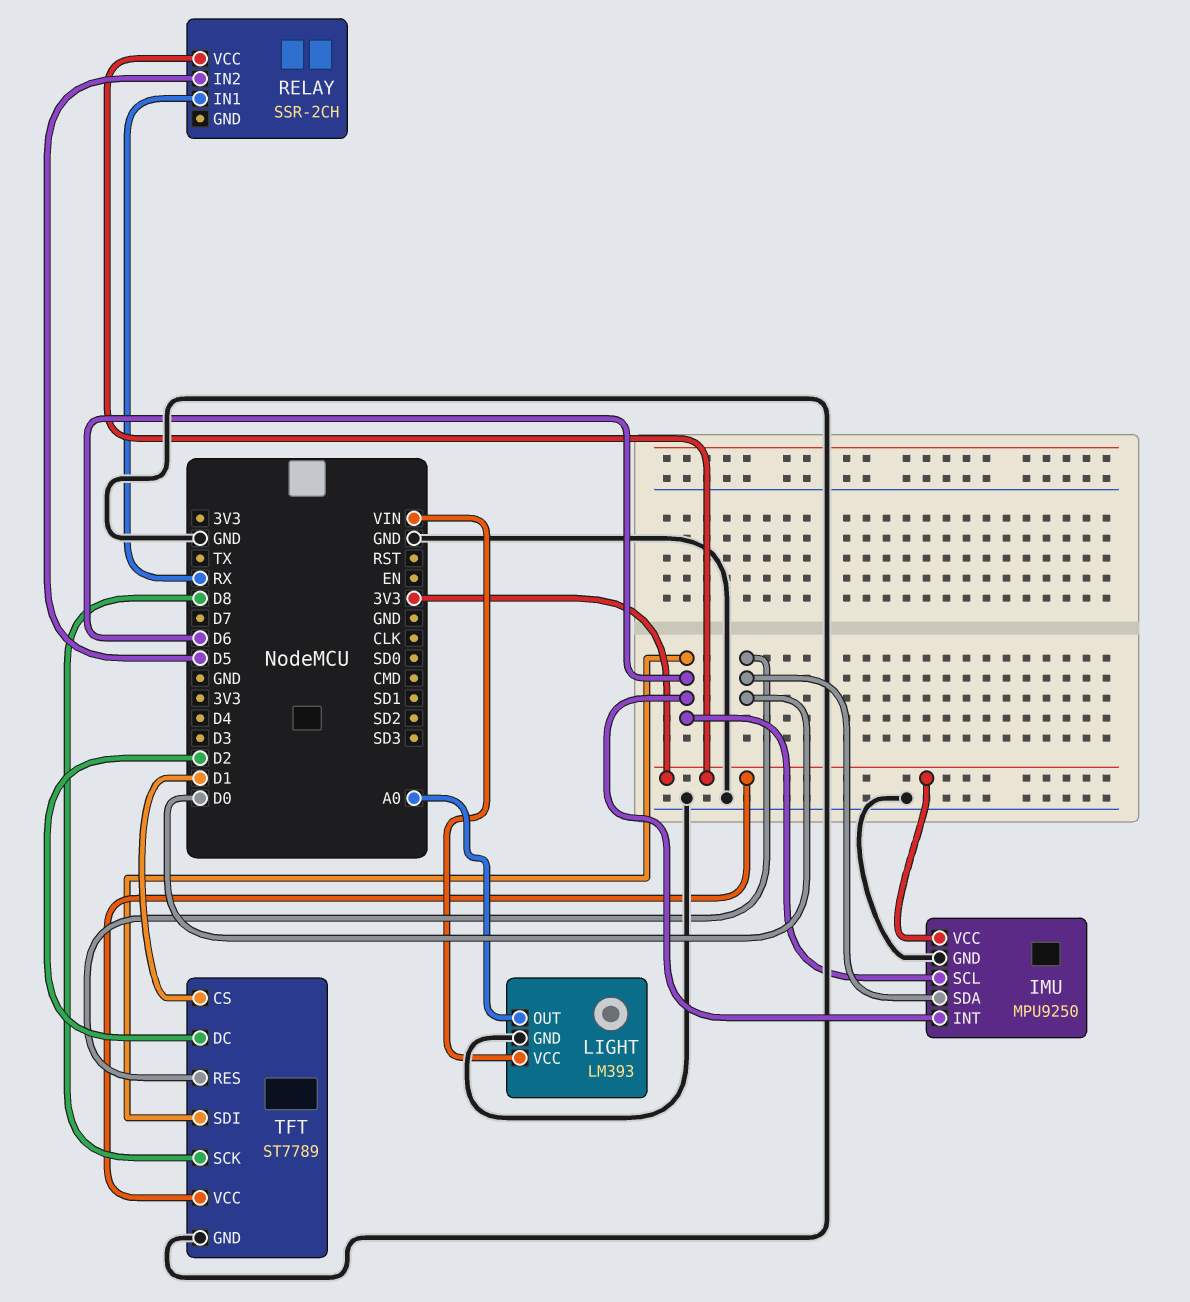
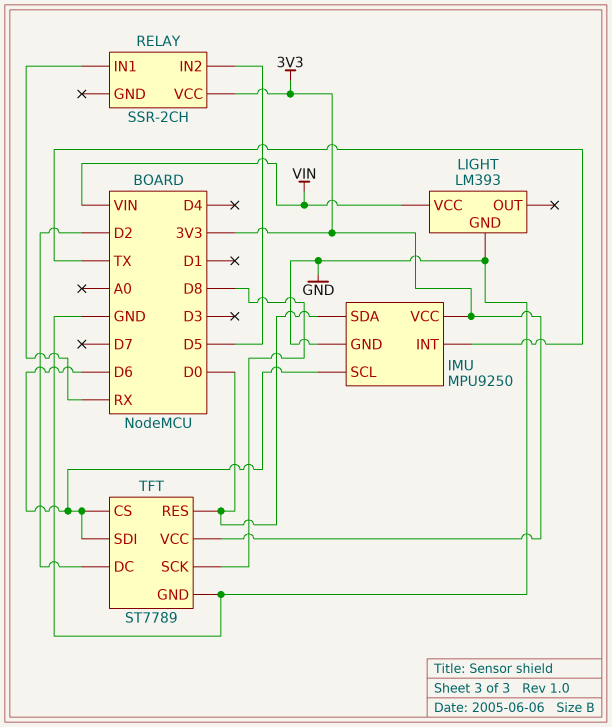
IMU pin INT: D6 -> TX
LIGHT pin OUT: A0 -> none
TFT pin CS: D1 -> D6

